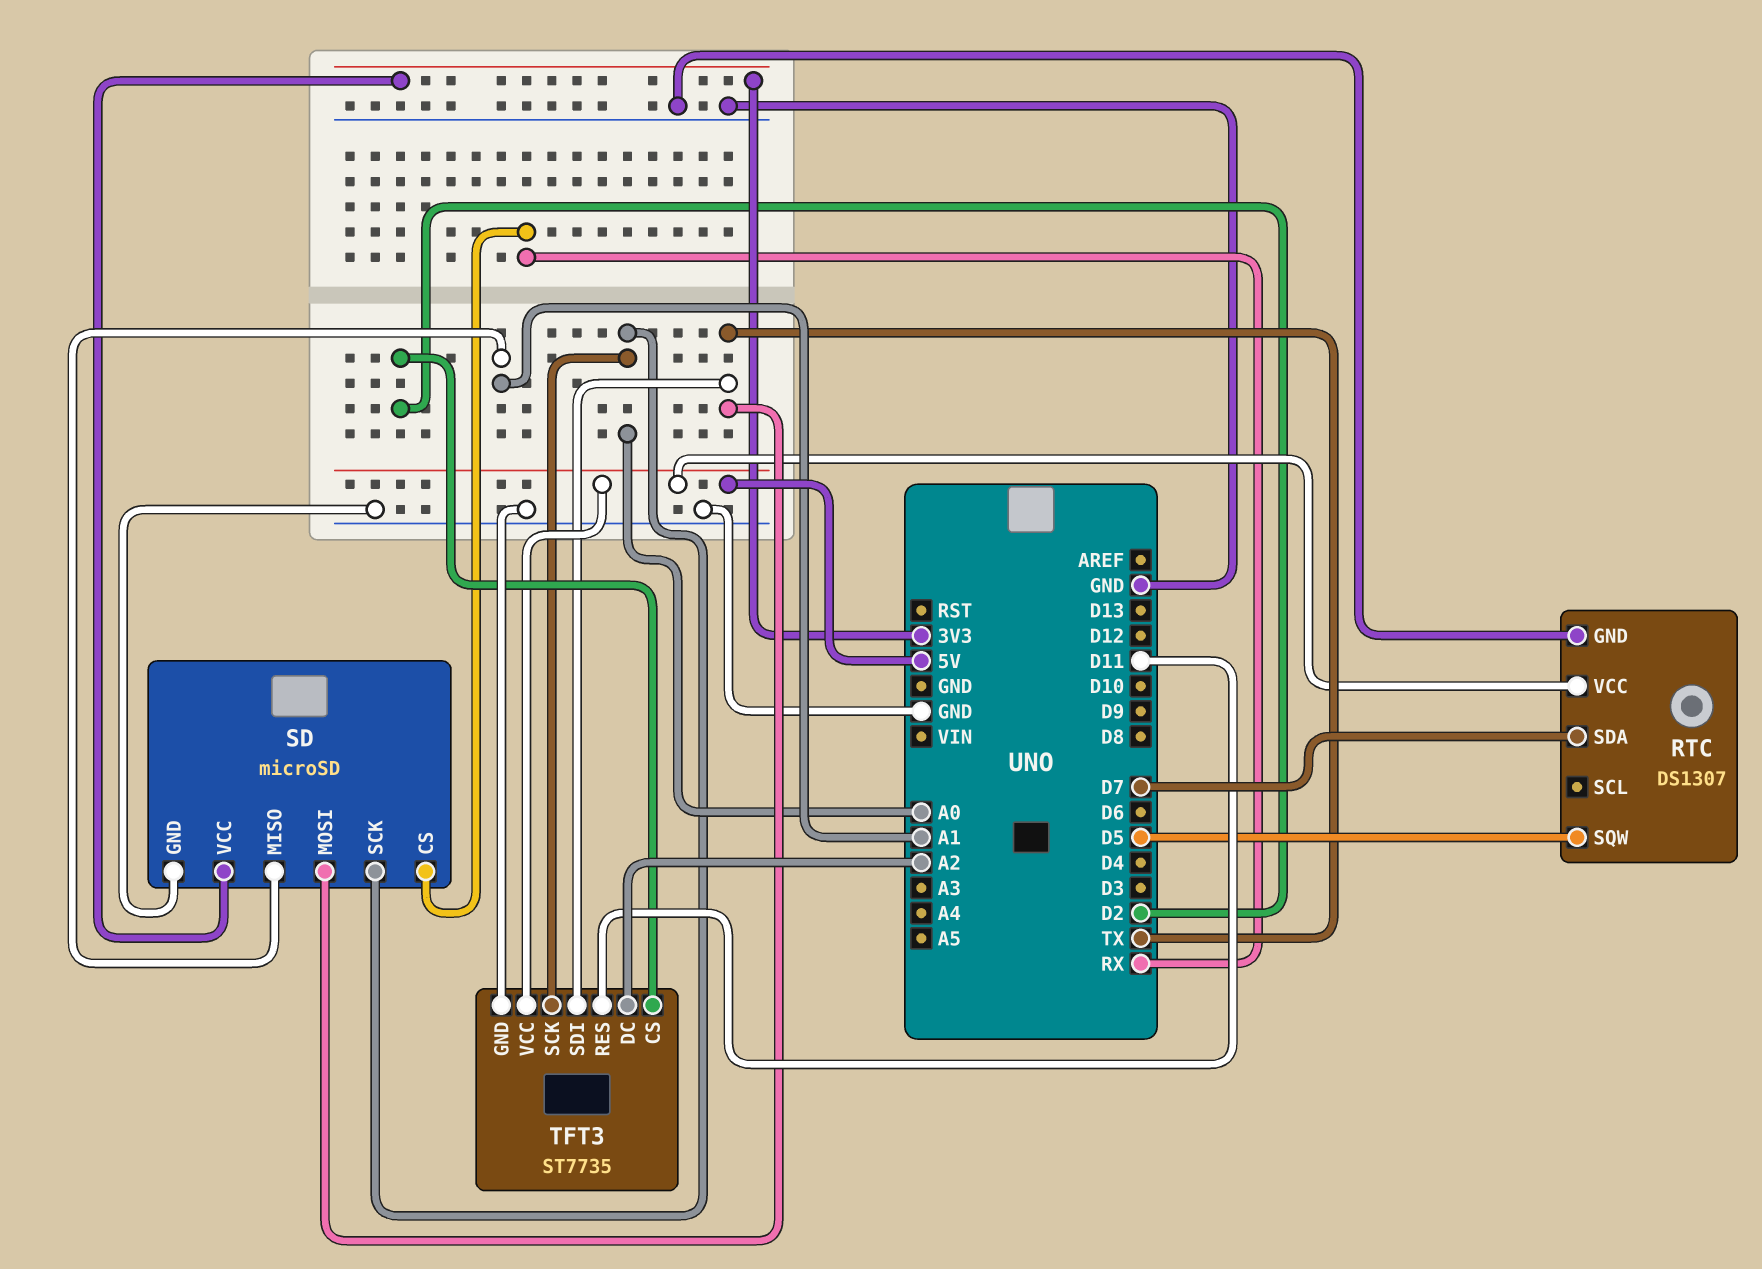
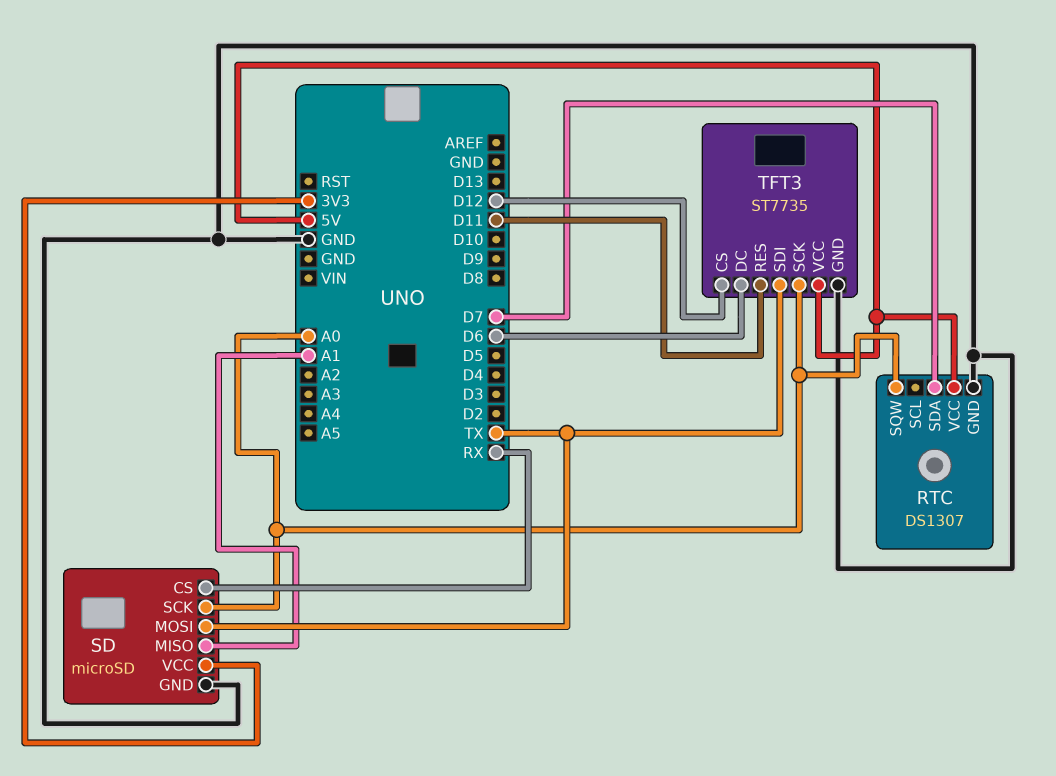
RTC pin SQW: D5 -> A0
TFT3 pin CS: D2 -> D12
TFT3 pin DC: A2 -> D6

